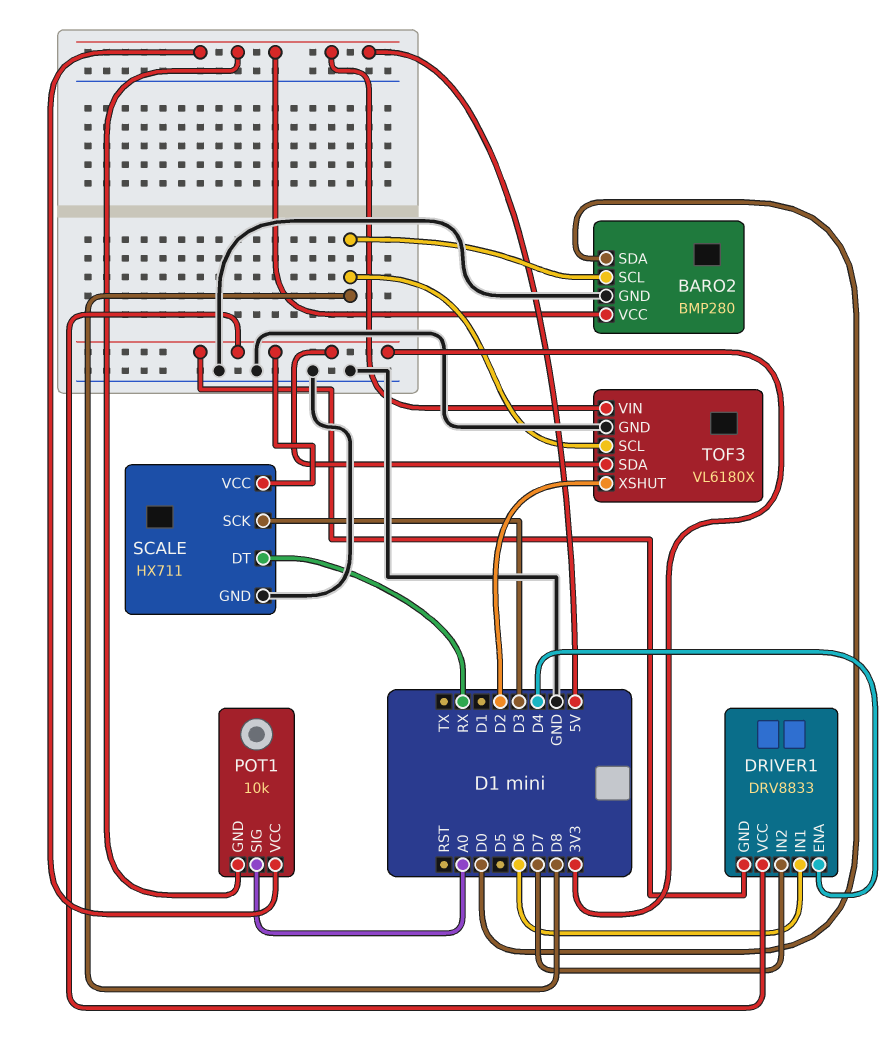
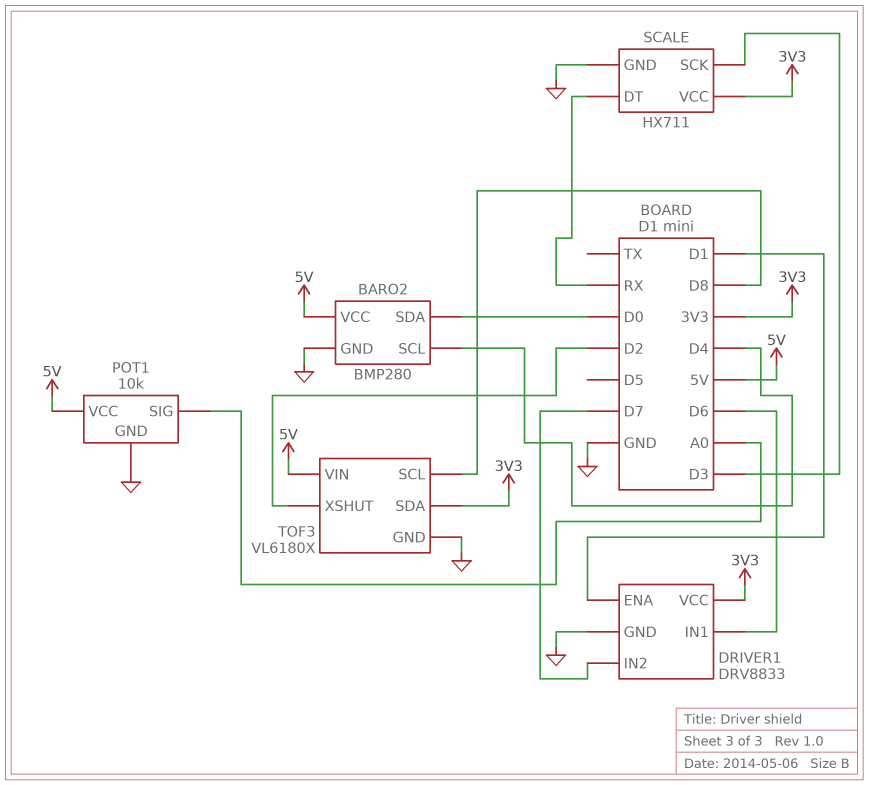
BARO2 pin SCL: D8 -> D4
DRIVER1 pin ENA: D4 -> D1
DRIVER1 pin GND: 3V3 -> GND
POT1 pin GND: 5V -> GND

